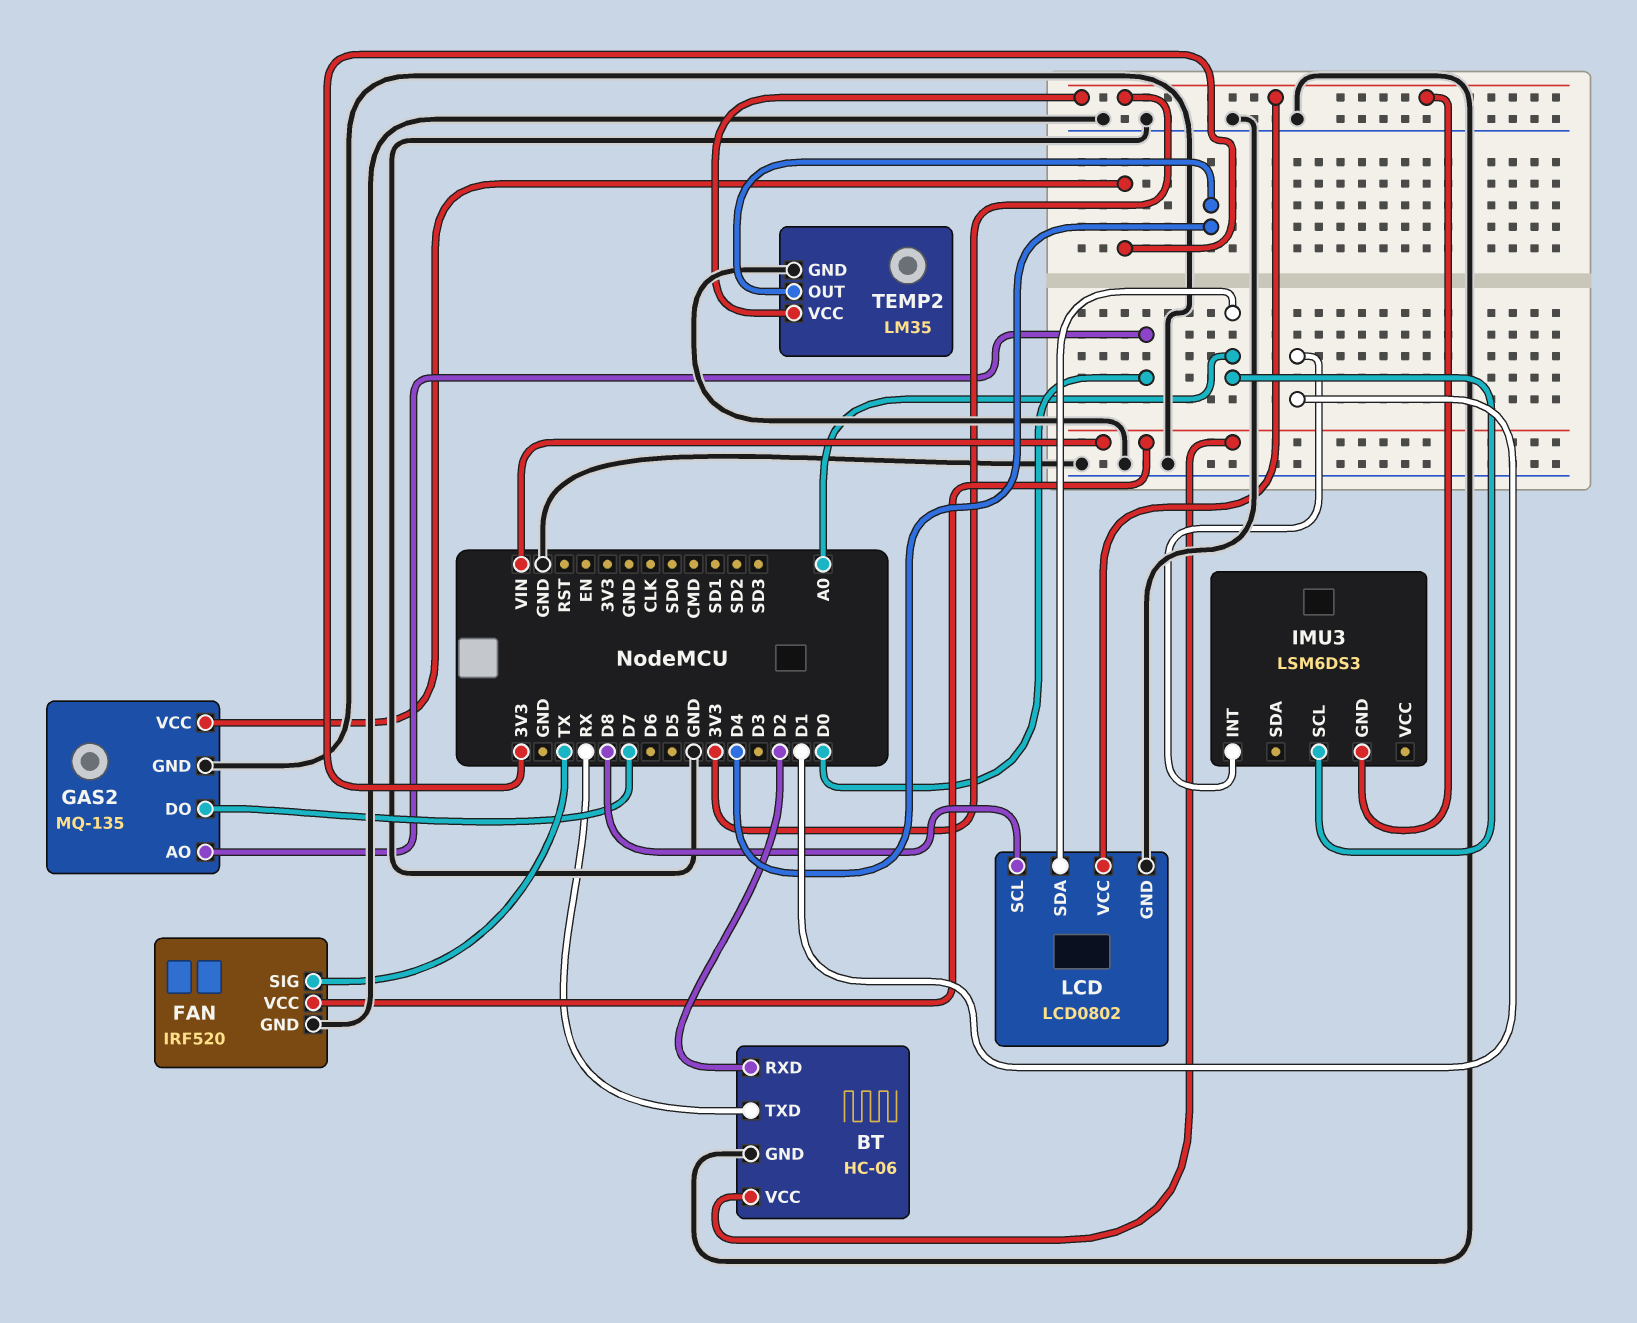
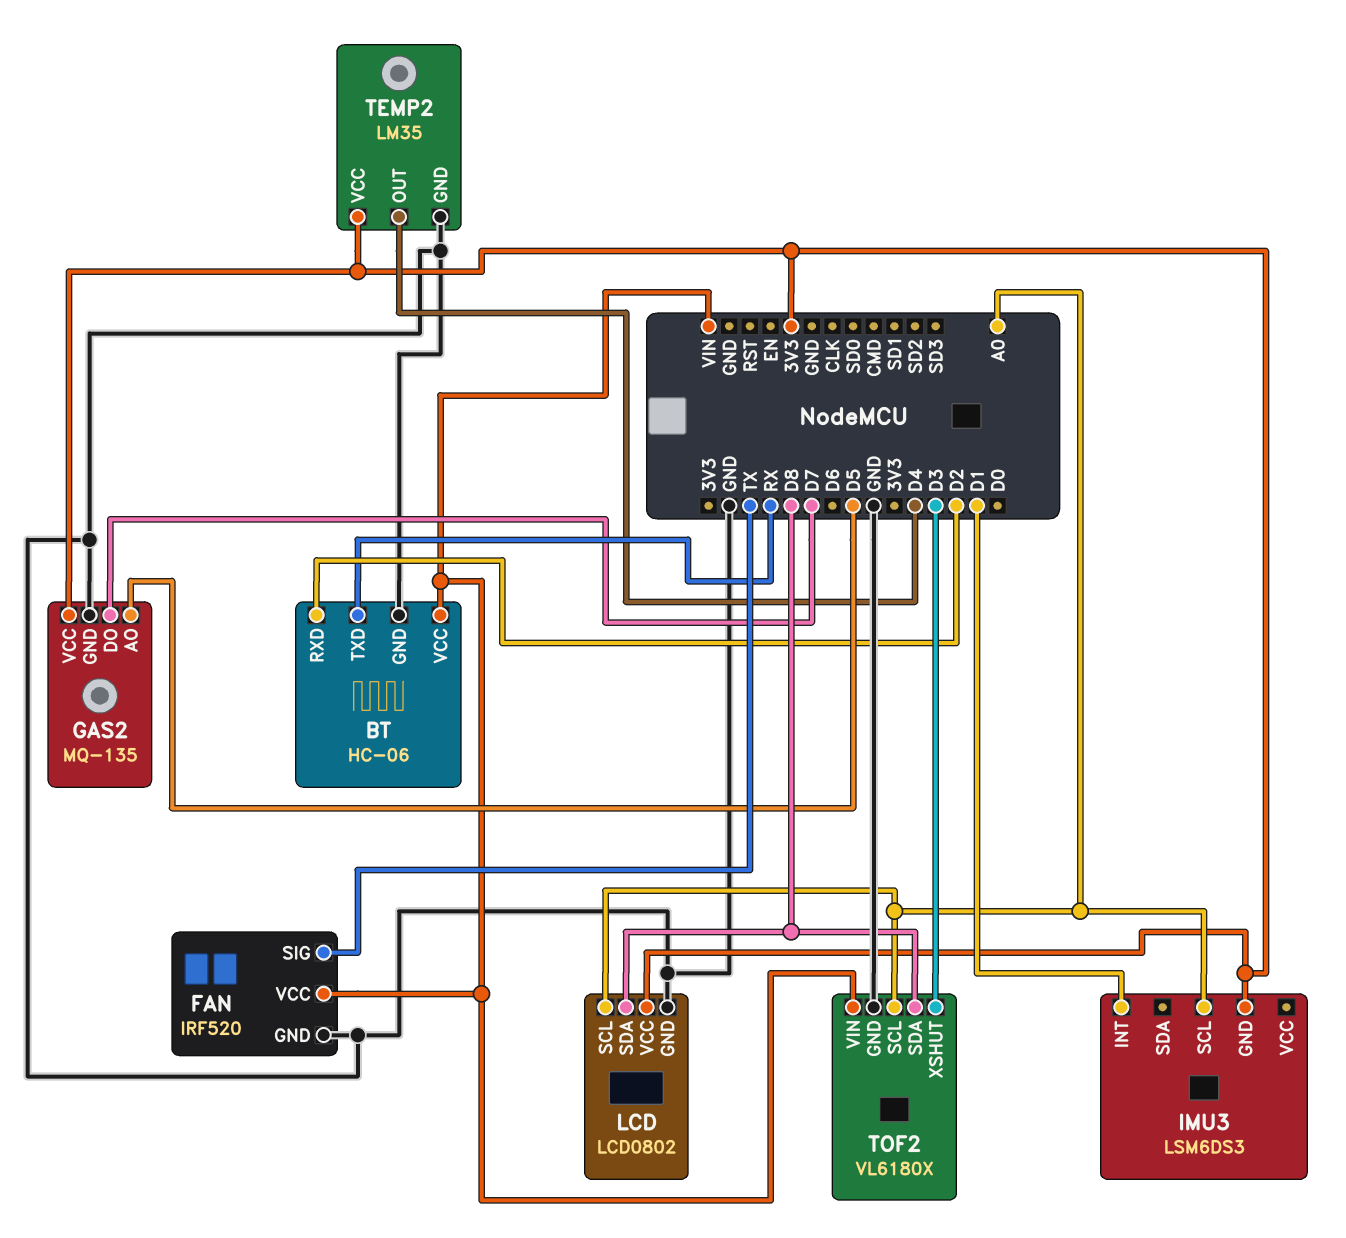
GAS2 pin AO: D0 -> D5
LCD pin SCL: D8 -> A0
LCD pin SDA: A0 -> D8
TOF2: none -> VL6180X
TOF2 pin GND: none -> GND
TOF2 pin SCL: none -> A0
TOF2 pin SDA: none -> D8
TOF2 pin VIN: none -> VIN
TOF2 pin XSHUT: none -> D3

